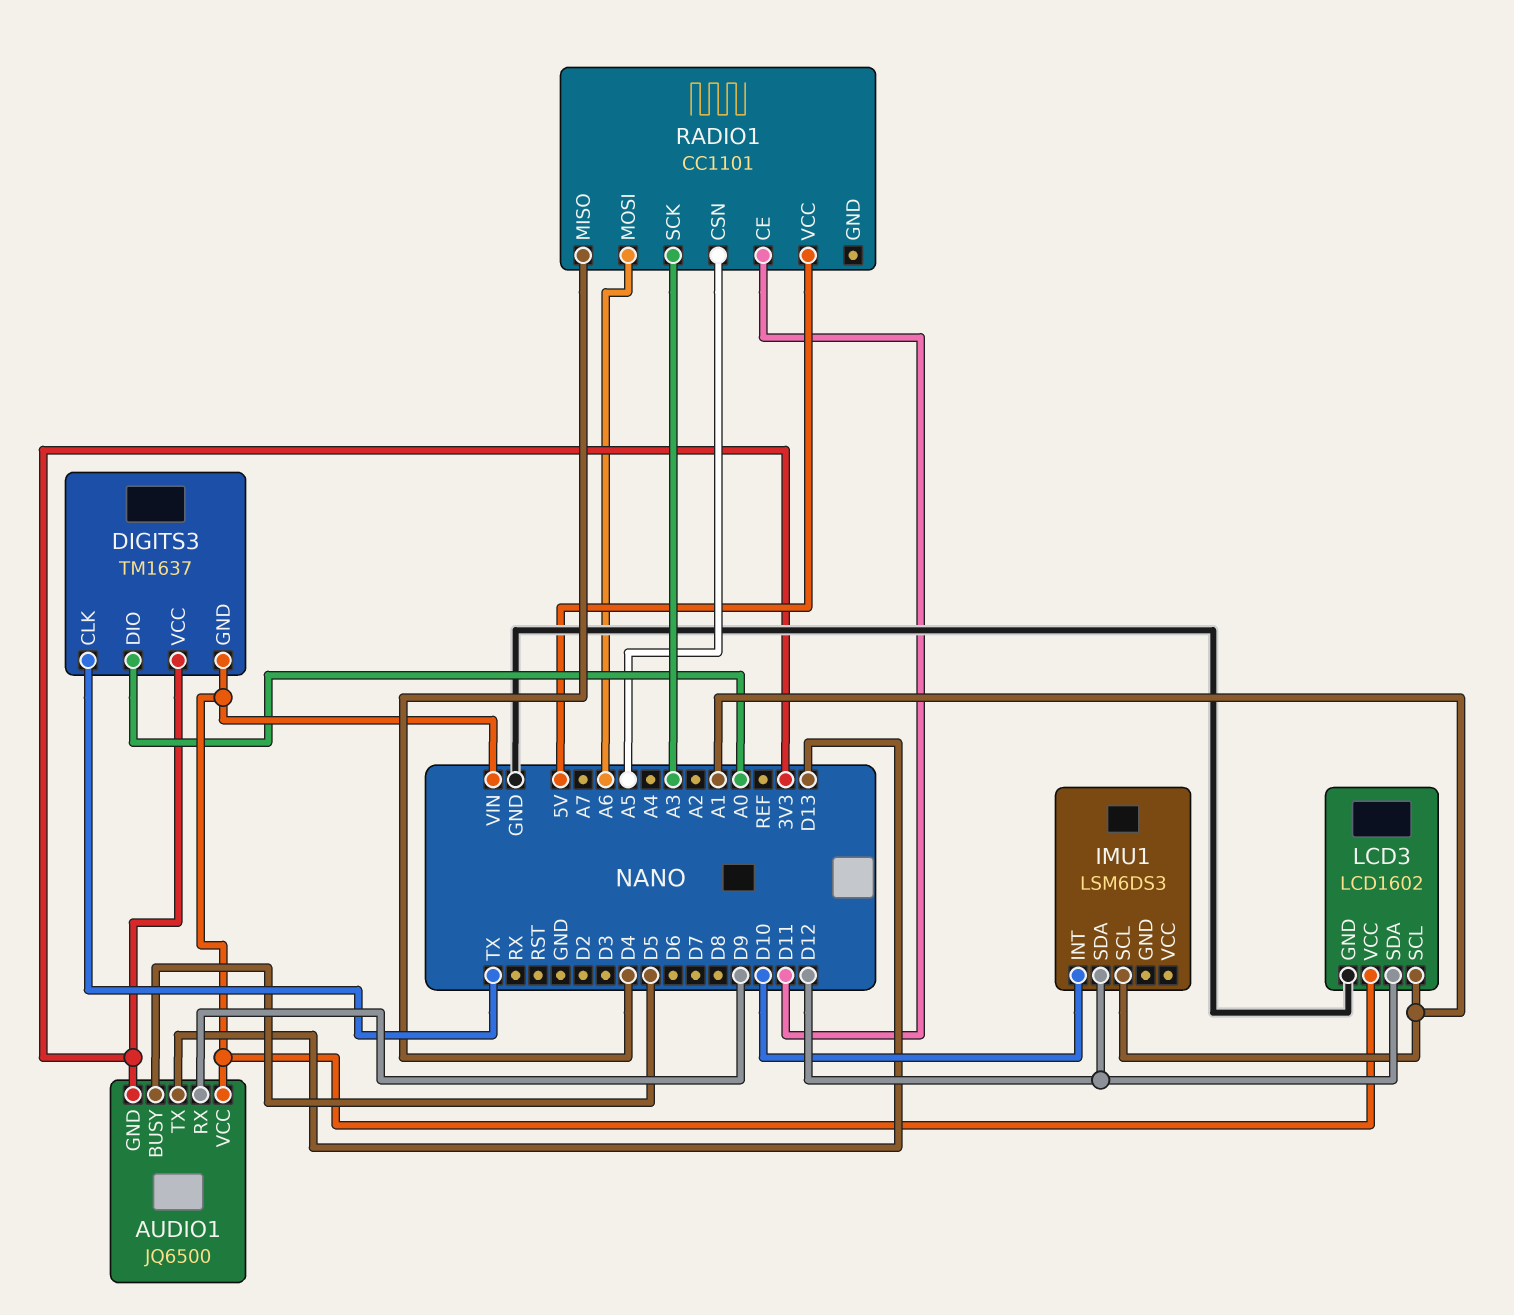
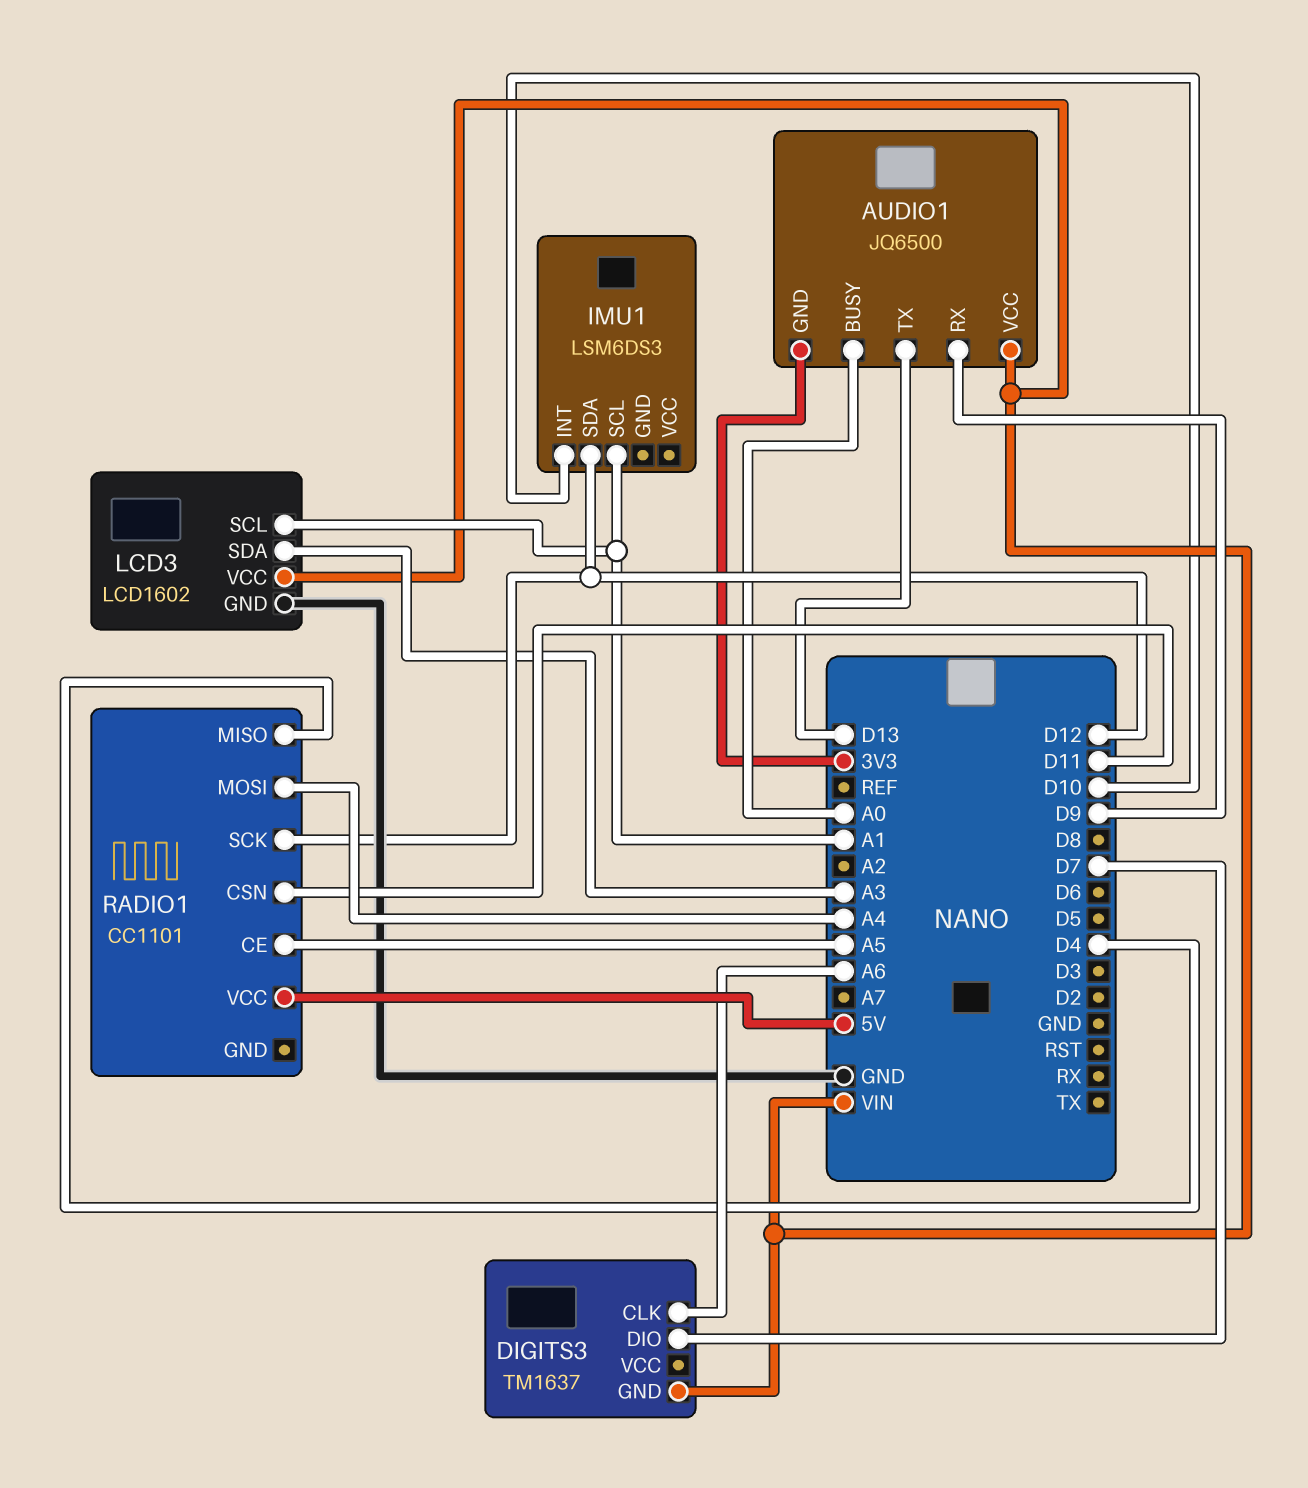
AUDIO1 pin BUSY: D5 -> A0
DIGITS3 pin CLK: TX -> A6
DIGITS3 pin DIO: A0 -> D7
DIGITS3 pin VCC: 3V3 -> none
LCD3 pin SDA: D12 -> A3
RADIO1 pin CE: D11 -> A5
RADIO1 pin CSN: A5 -> D11
RADIO1 pin MOSI: A6 -> A4
RADIO1 pin SCK: A3 -> D12

